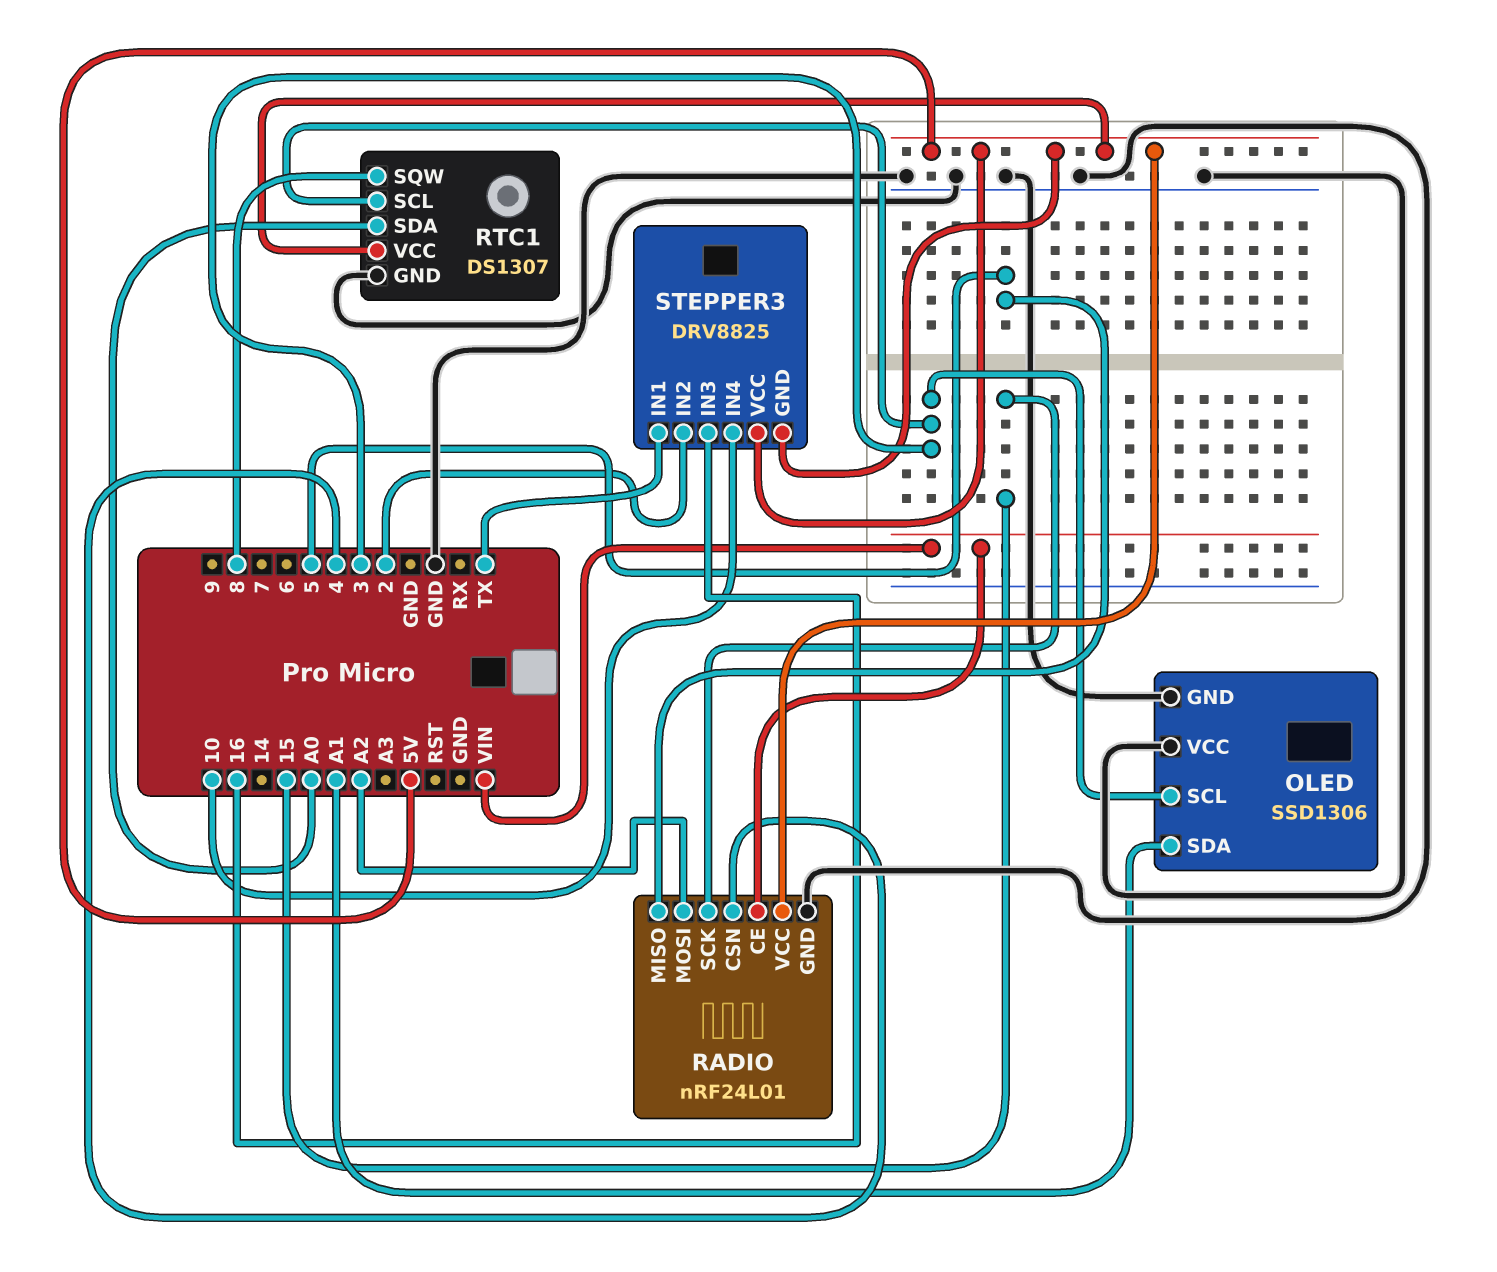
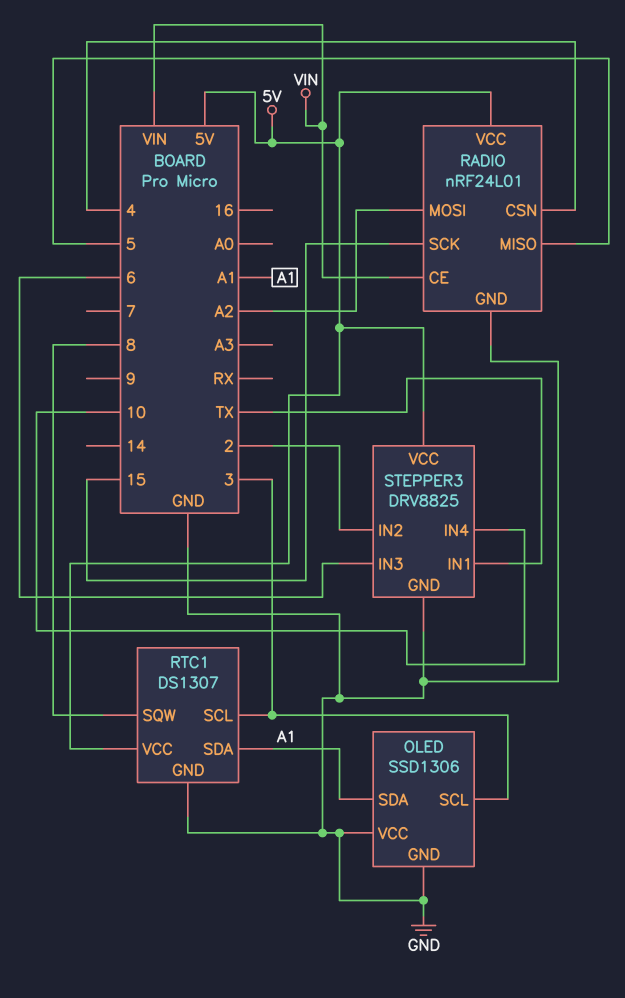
RTC1 pin SDA: A0 -> A1
STEPPER3 pin GND: 5V -> GND
STEPPER3 pin IN3: 16 -> 6

